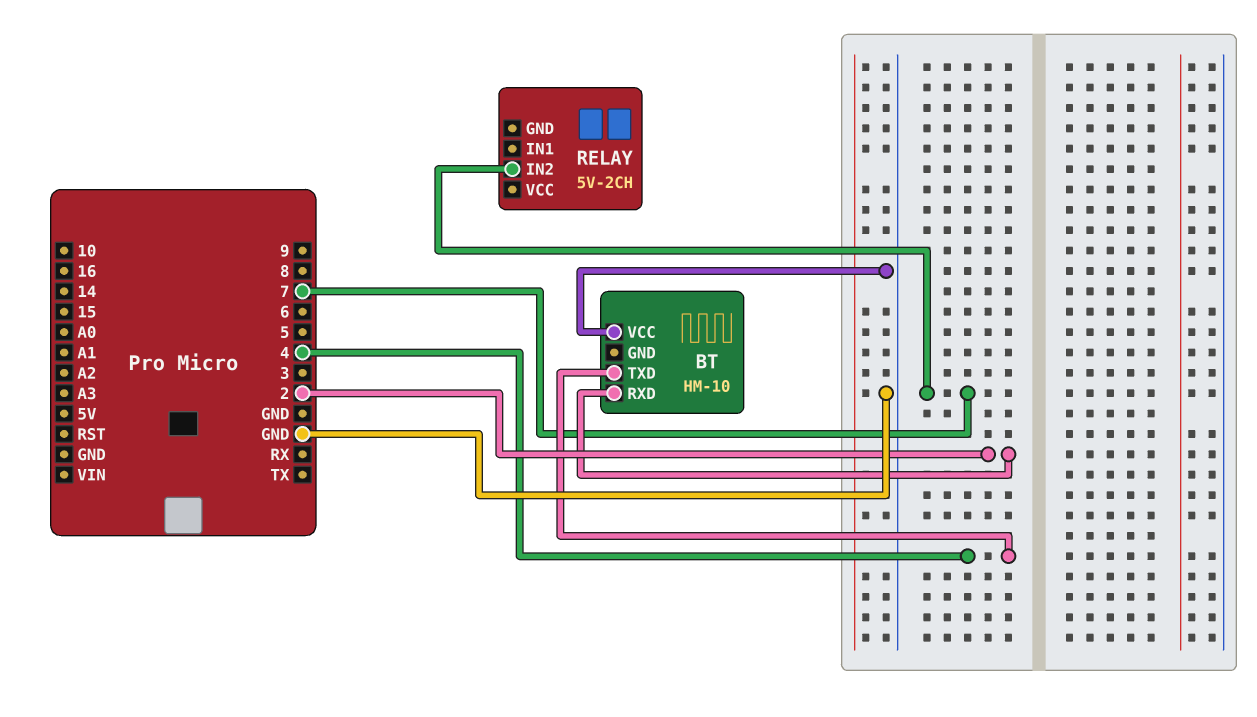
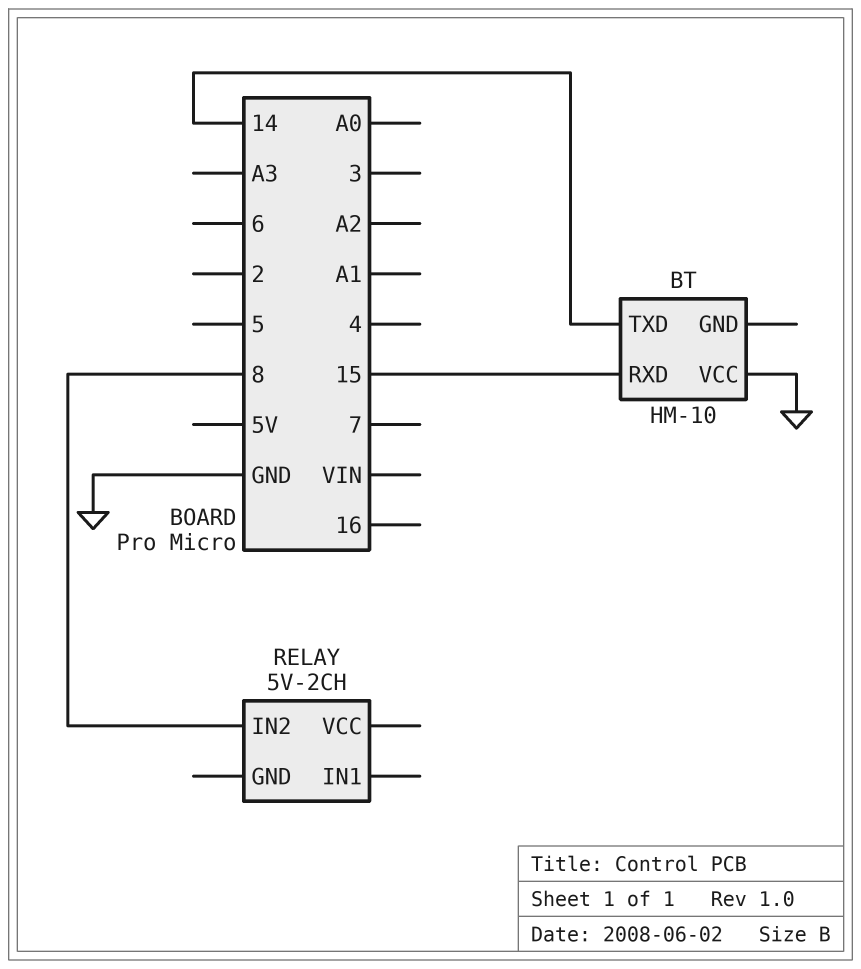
BT pin RXD: 2 -> 15
BT pin TXD: 4 -> 14
RELAY pin IN2: 7 -> 8

